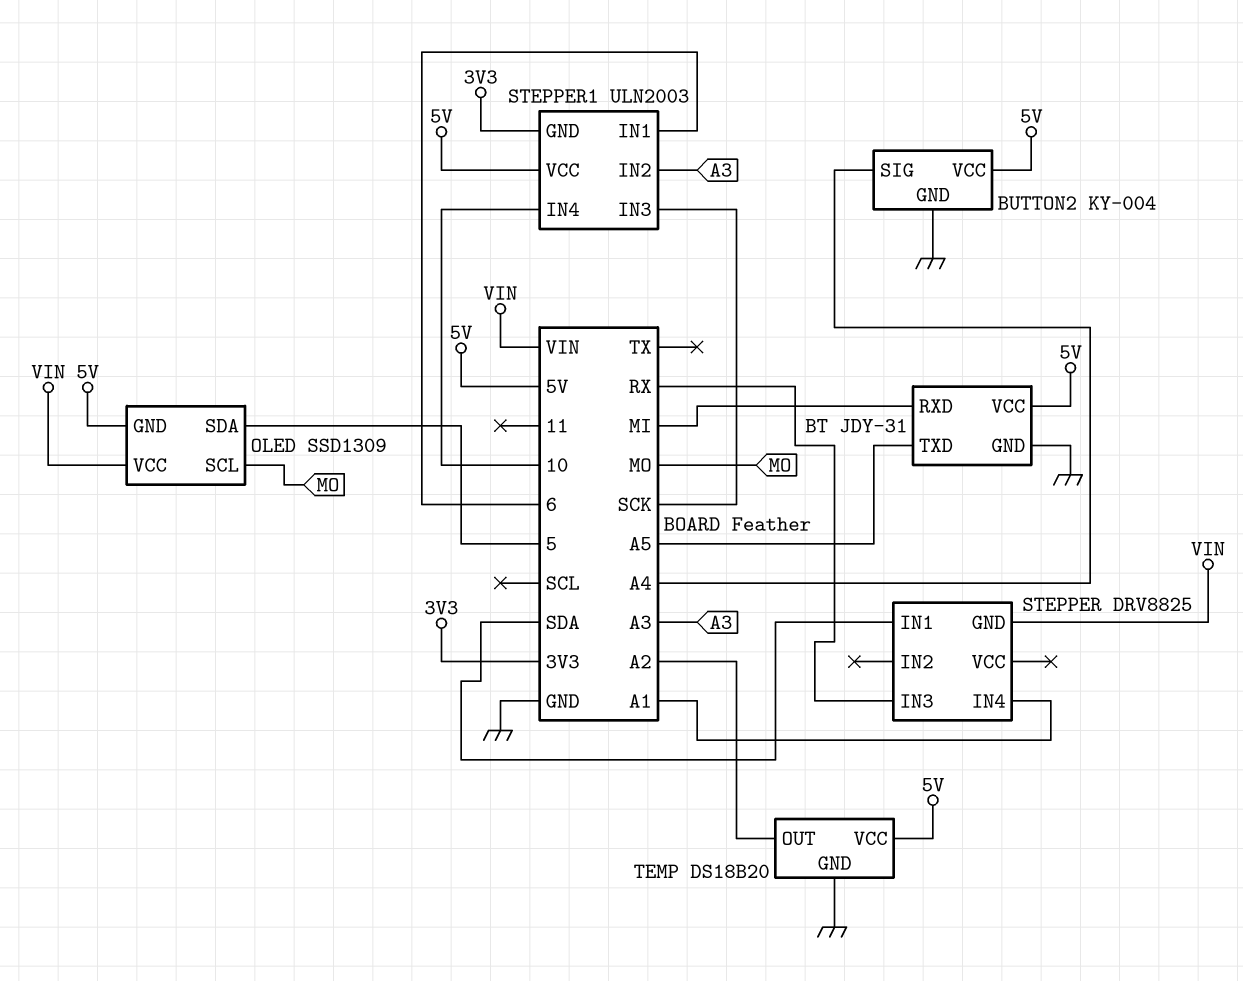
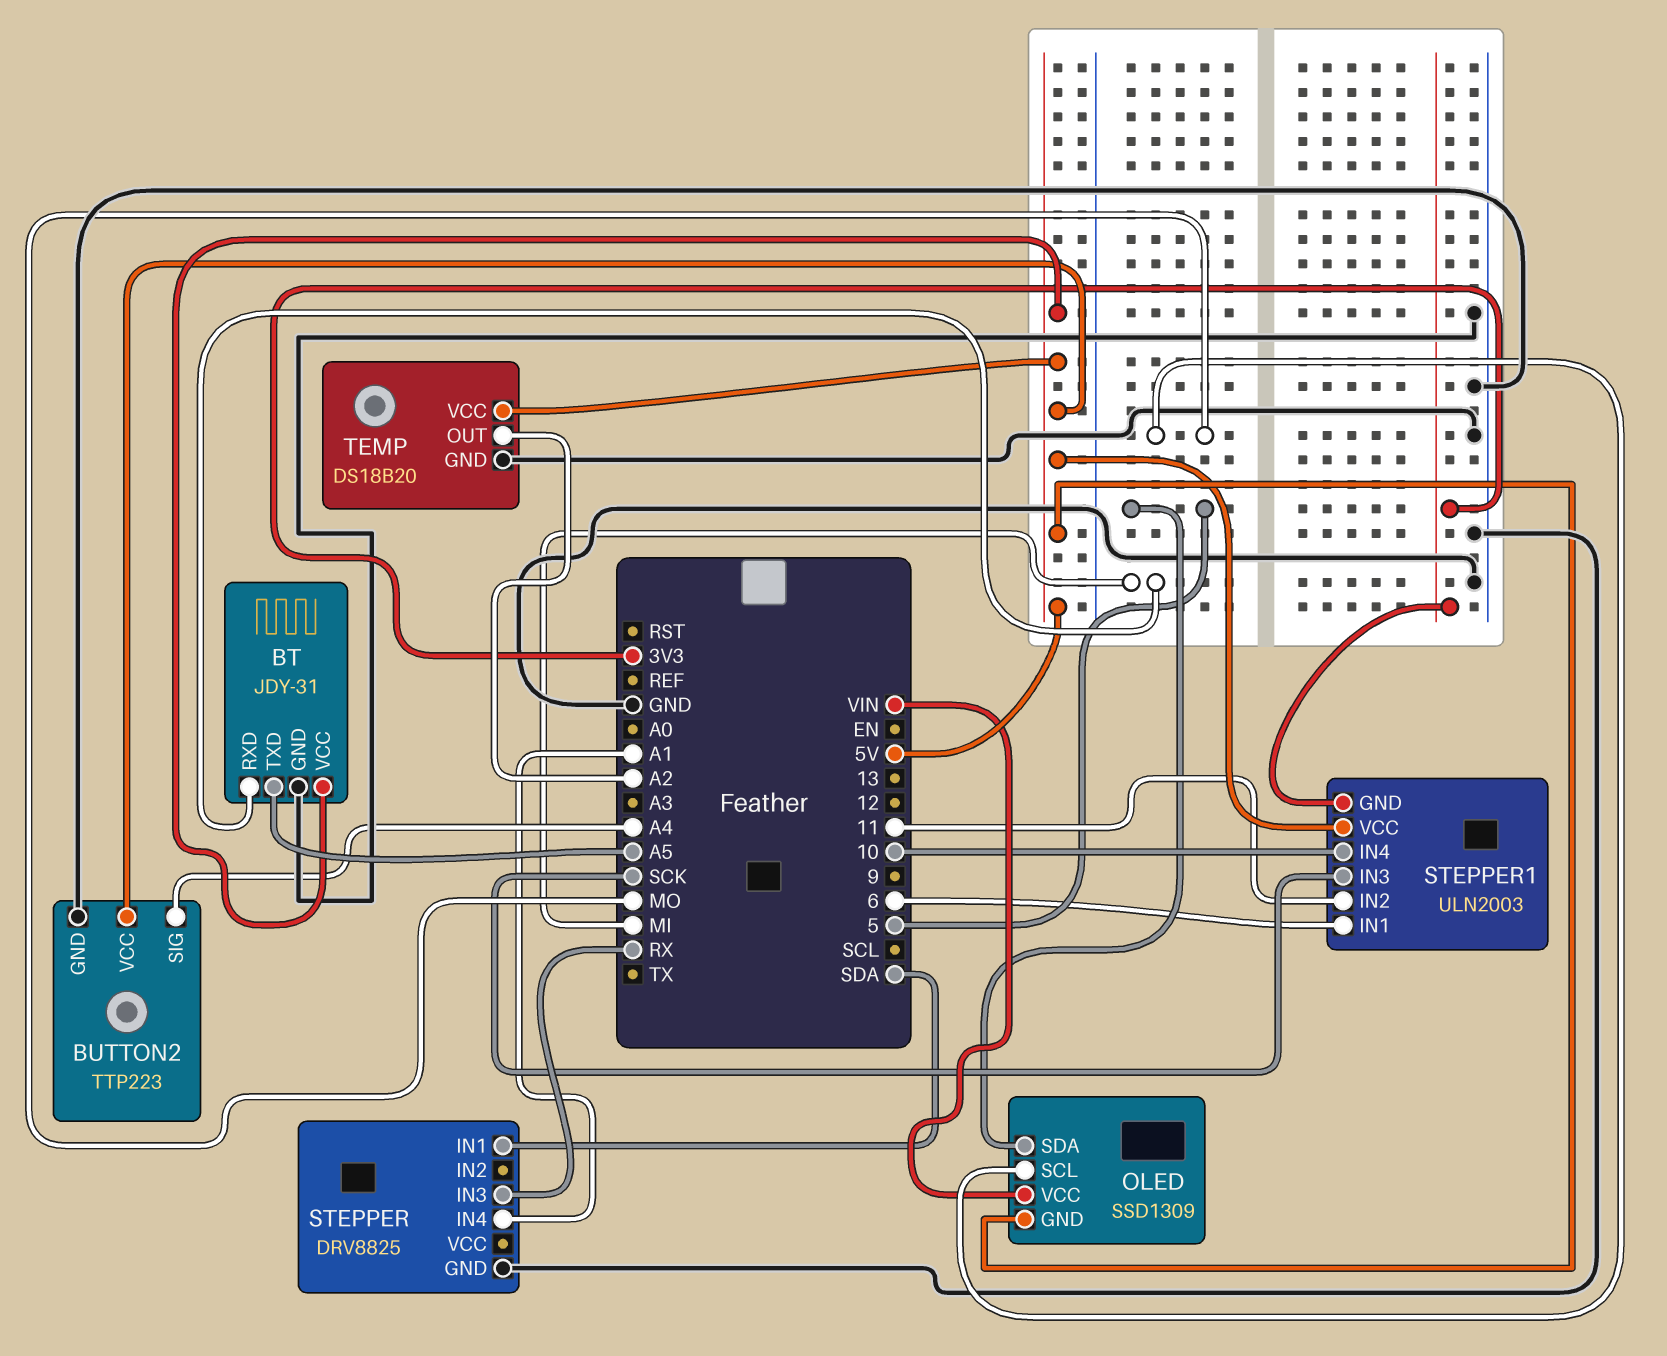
BUTTON2: KY-004 -> TTP223
STEPPER pin GND: VIN -> GND
STEPPER1 pin IN2: A3 -> 11

